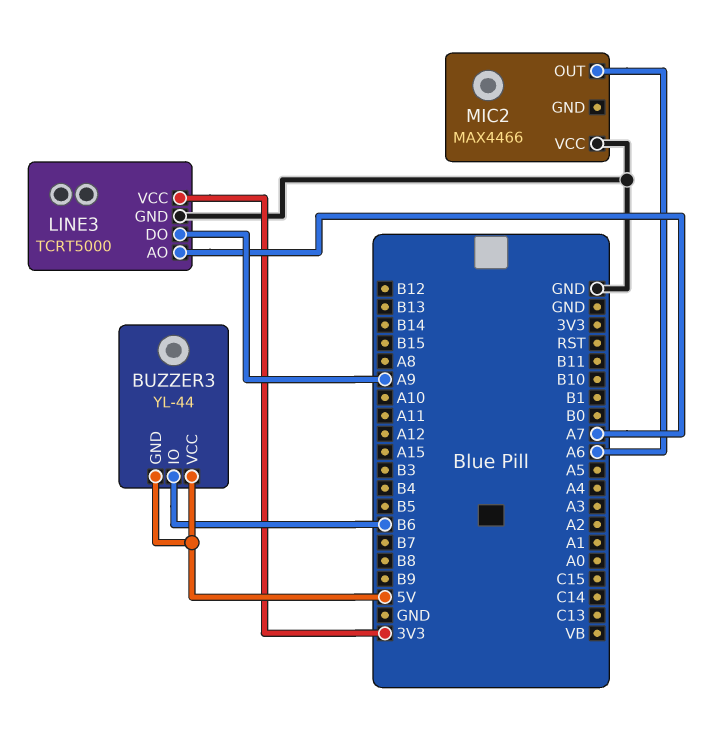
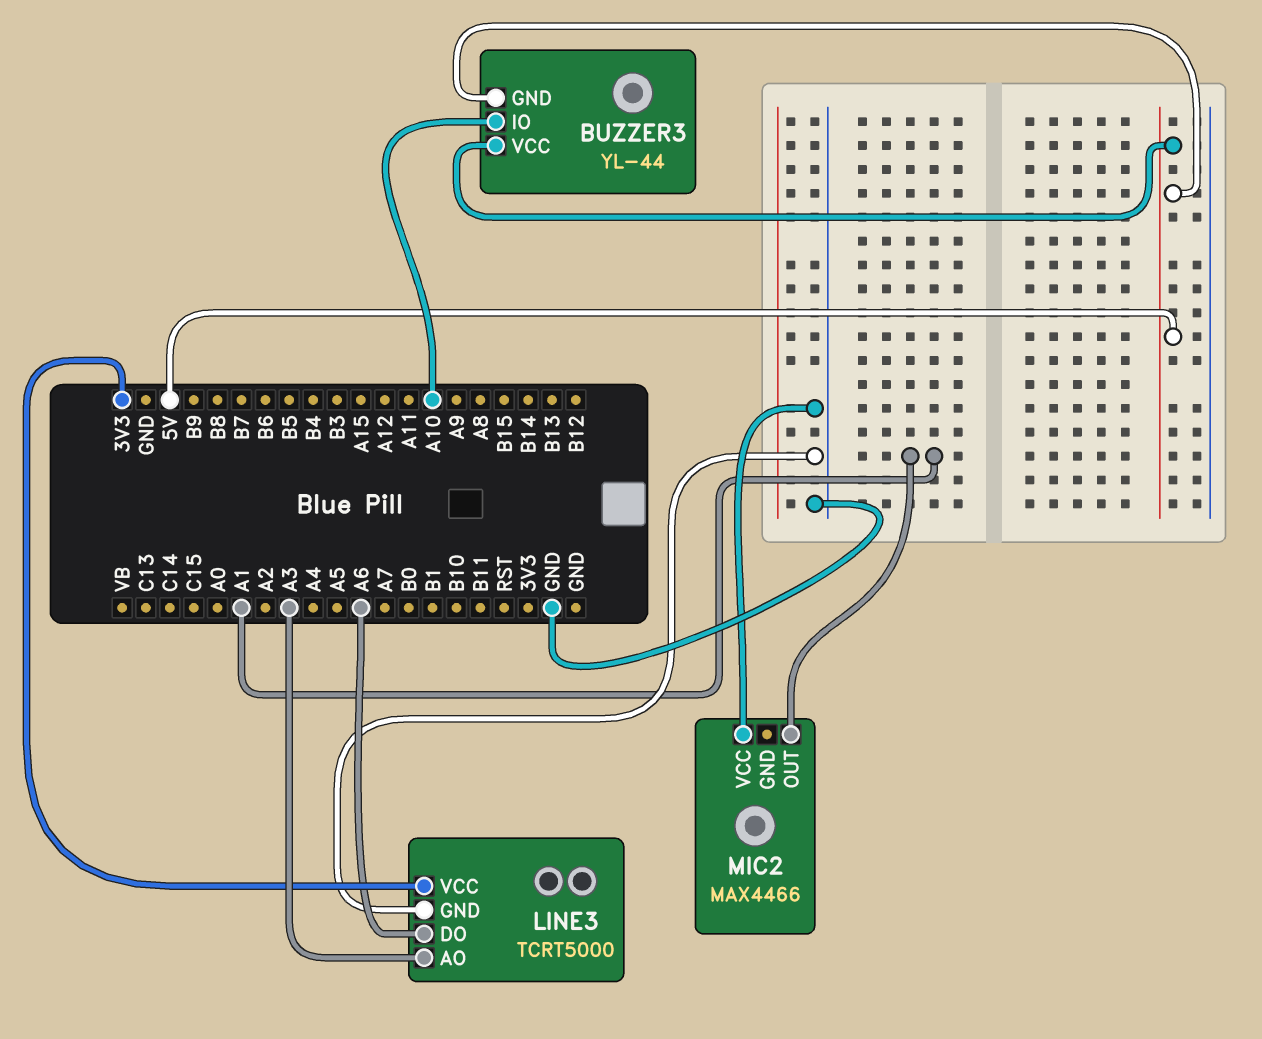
BUZZER3 pin IO: B6 -> A10
LINE3 pin AO: A7 -> A3
LINE3 pin DO: A9 -> A6
MIC2 pin OUT: A6 -> A1

